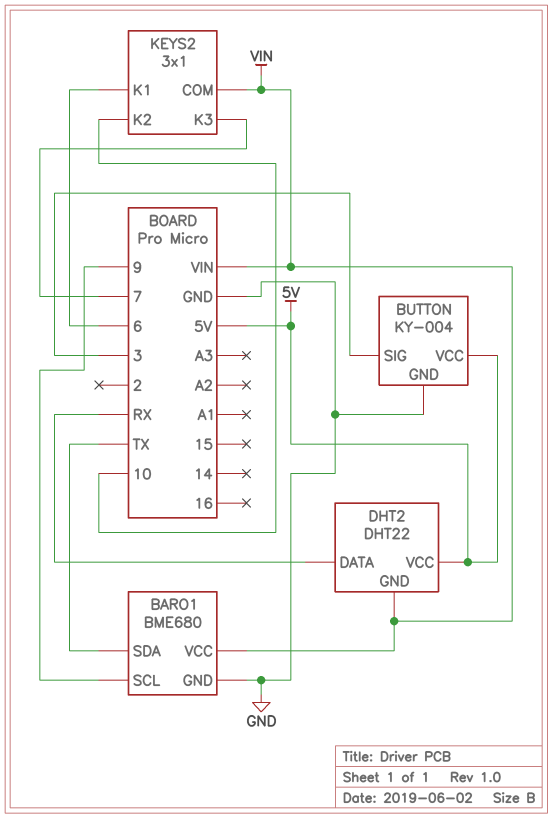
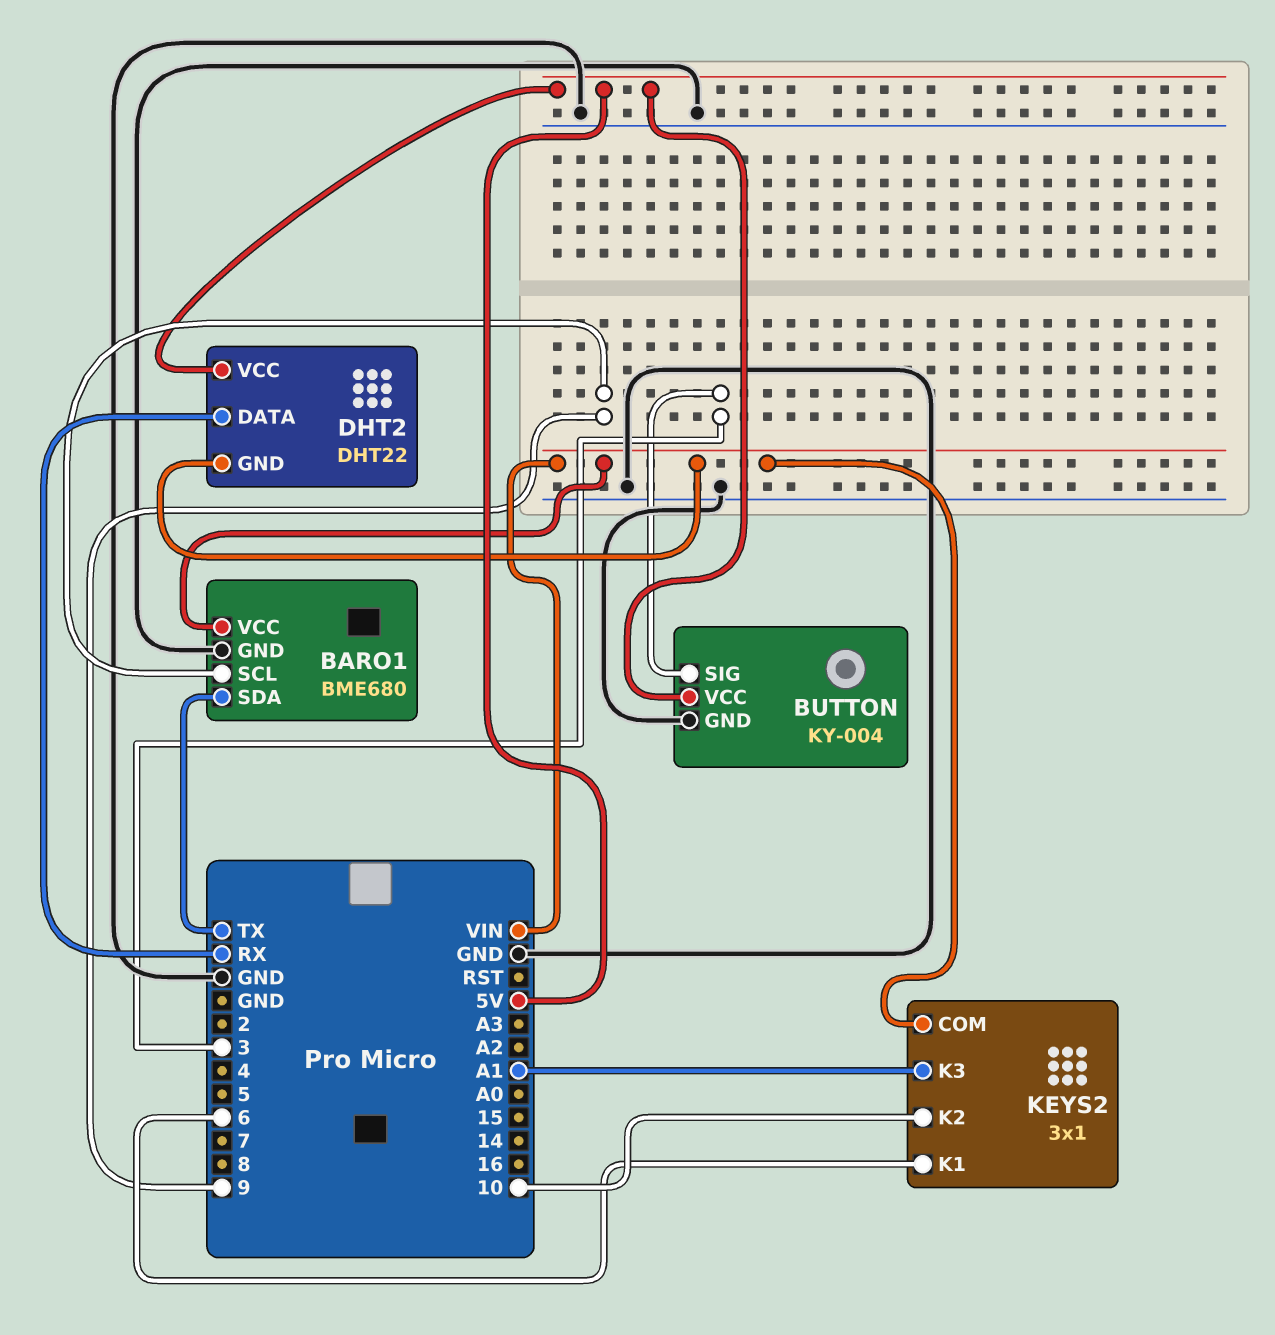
KEYS2 pin K3: 7 -> A1

